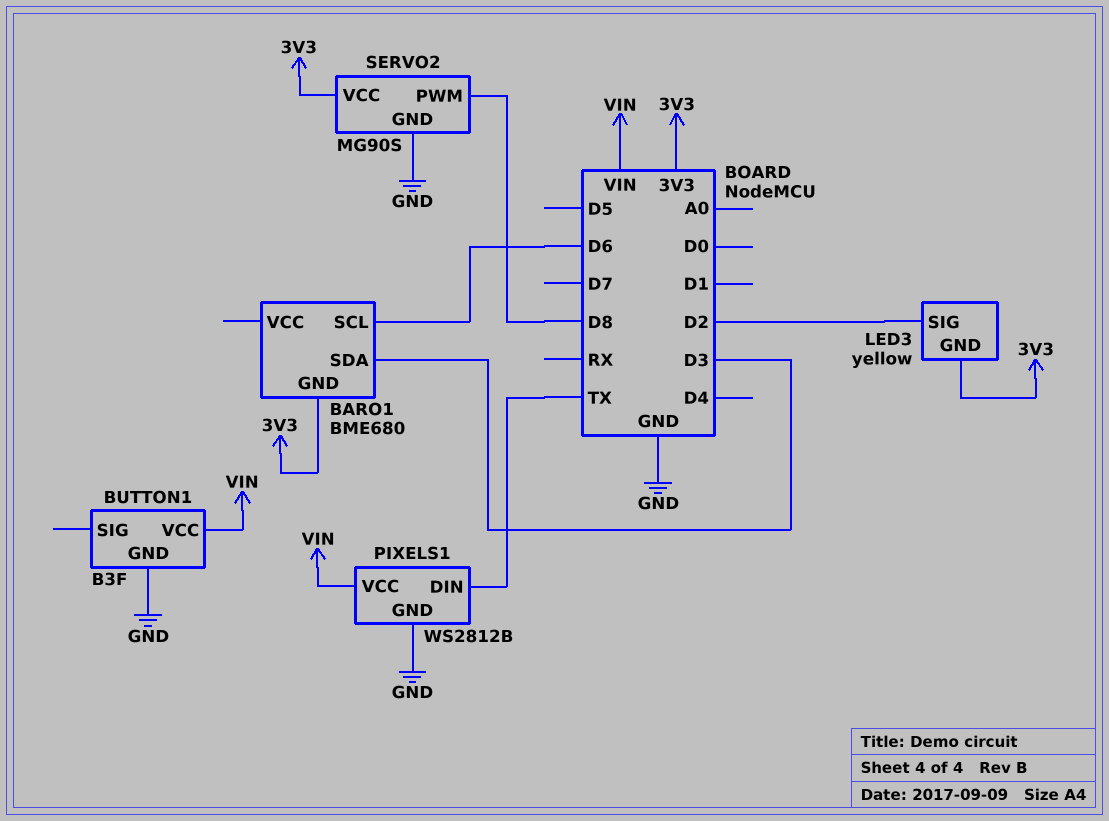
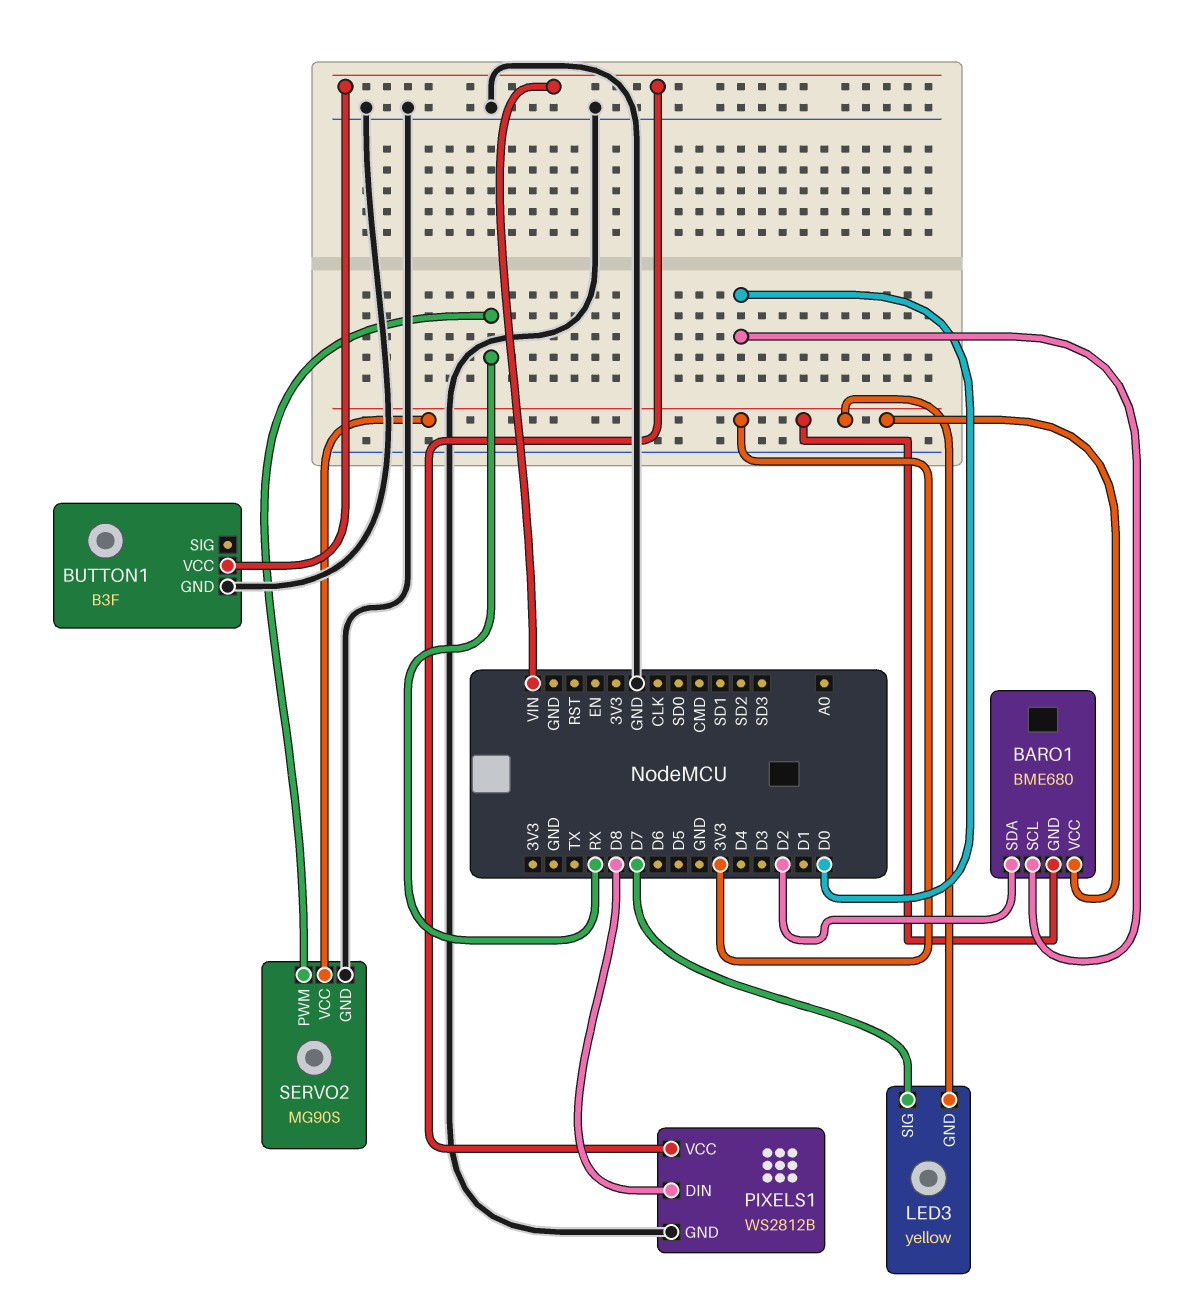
BARO1 pin SCL: D6 -> D0
BARO1 pin SDA: D3 -> D2
BARO1 pin VCC: none -> 3V3
LED3 pin SIG: D2 -> D7
PIXELS1 pin DIN: TX -> D8
SERVO2 pin PWM: D8 -> RX

